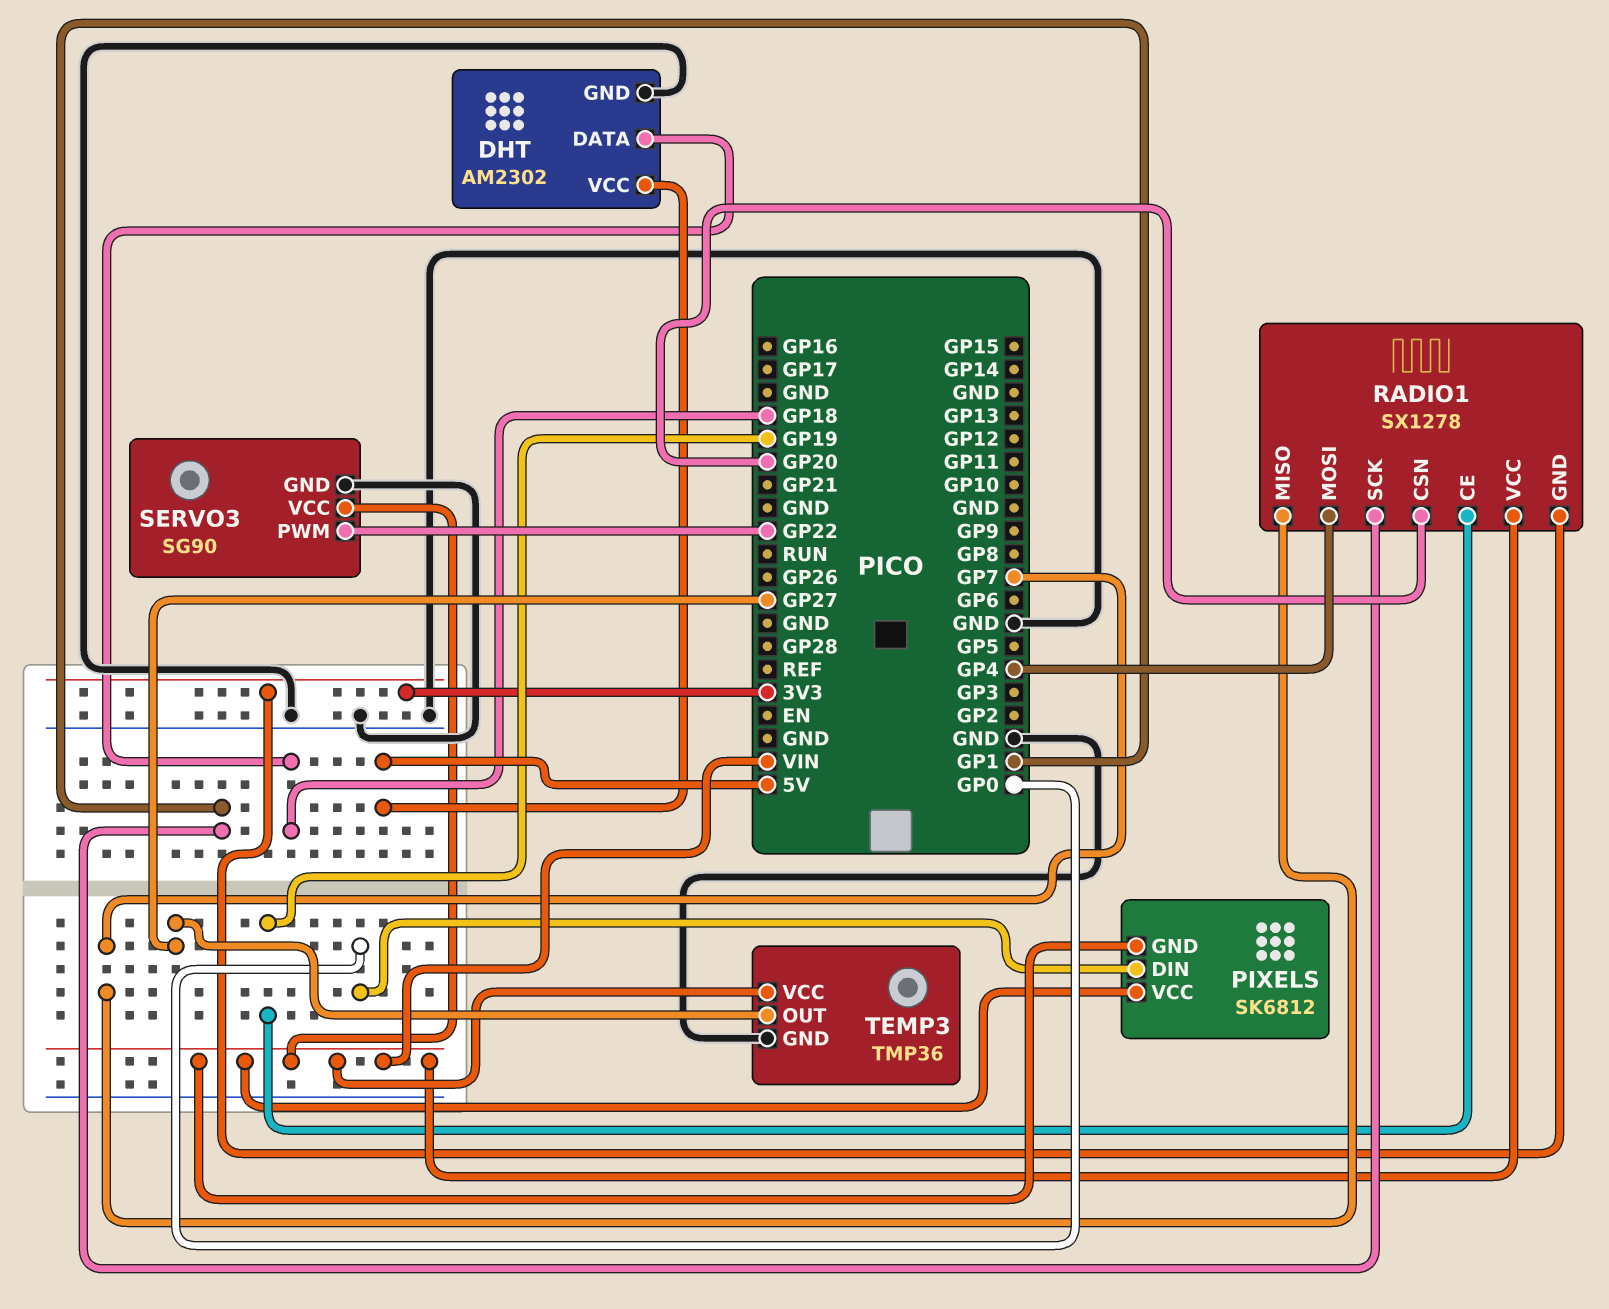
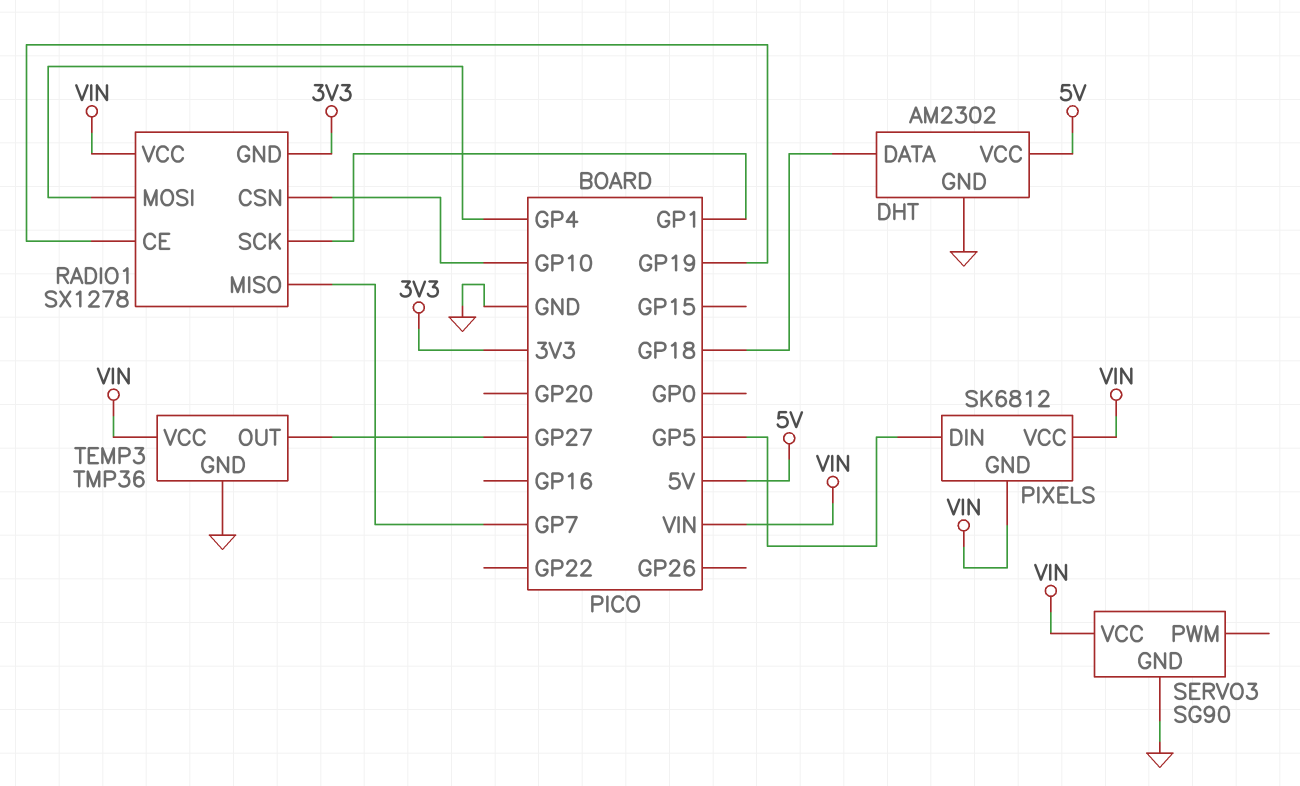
PIXELS pin DIN: GP0 -> GP5
RADIO1 pin CSN: GP20 -> GP10
SERVO3 pin PWM: GP22 -> none

